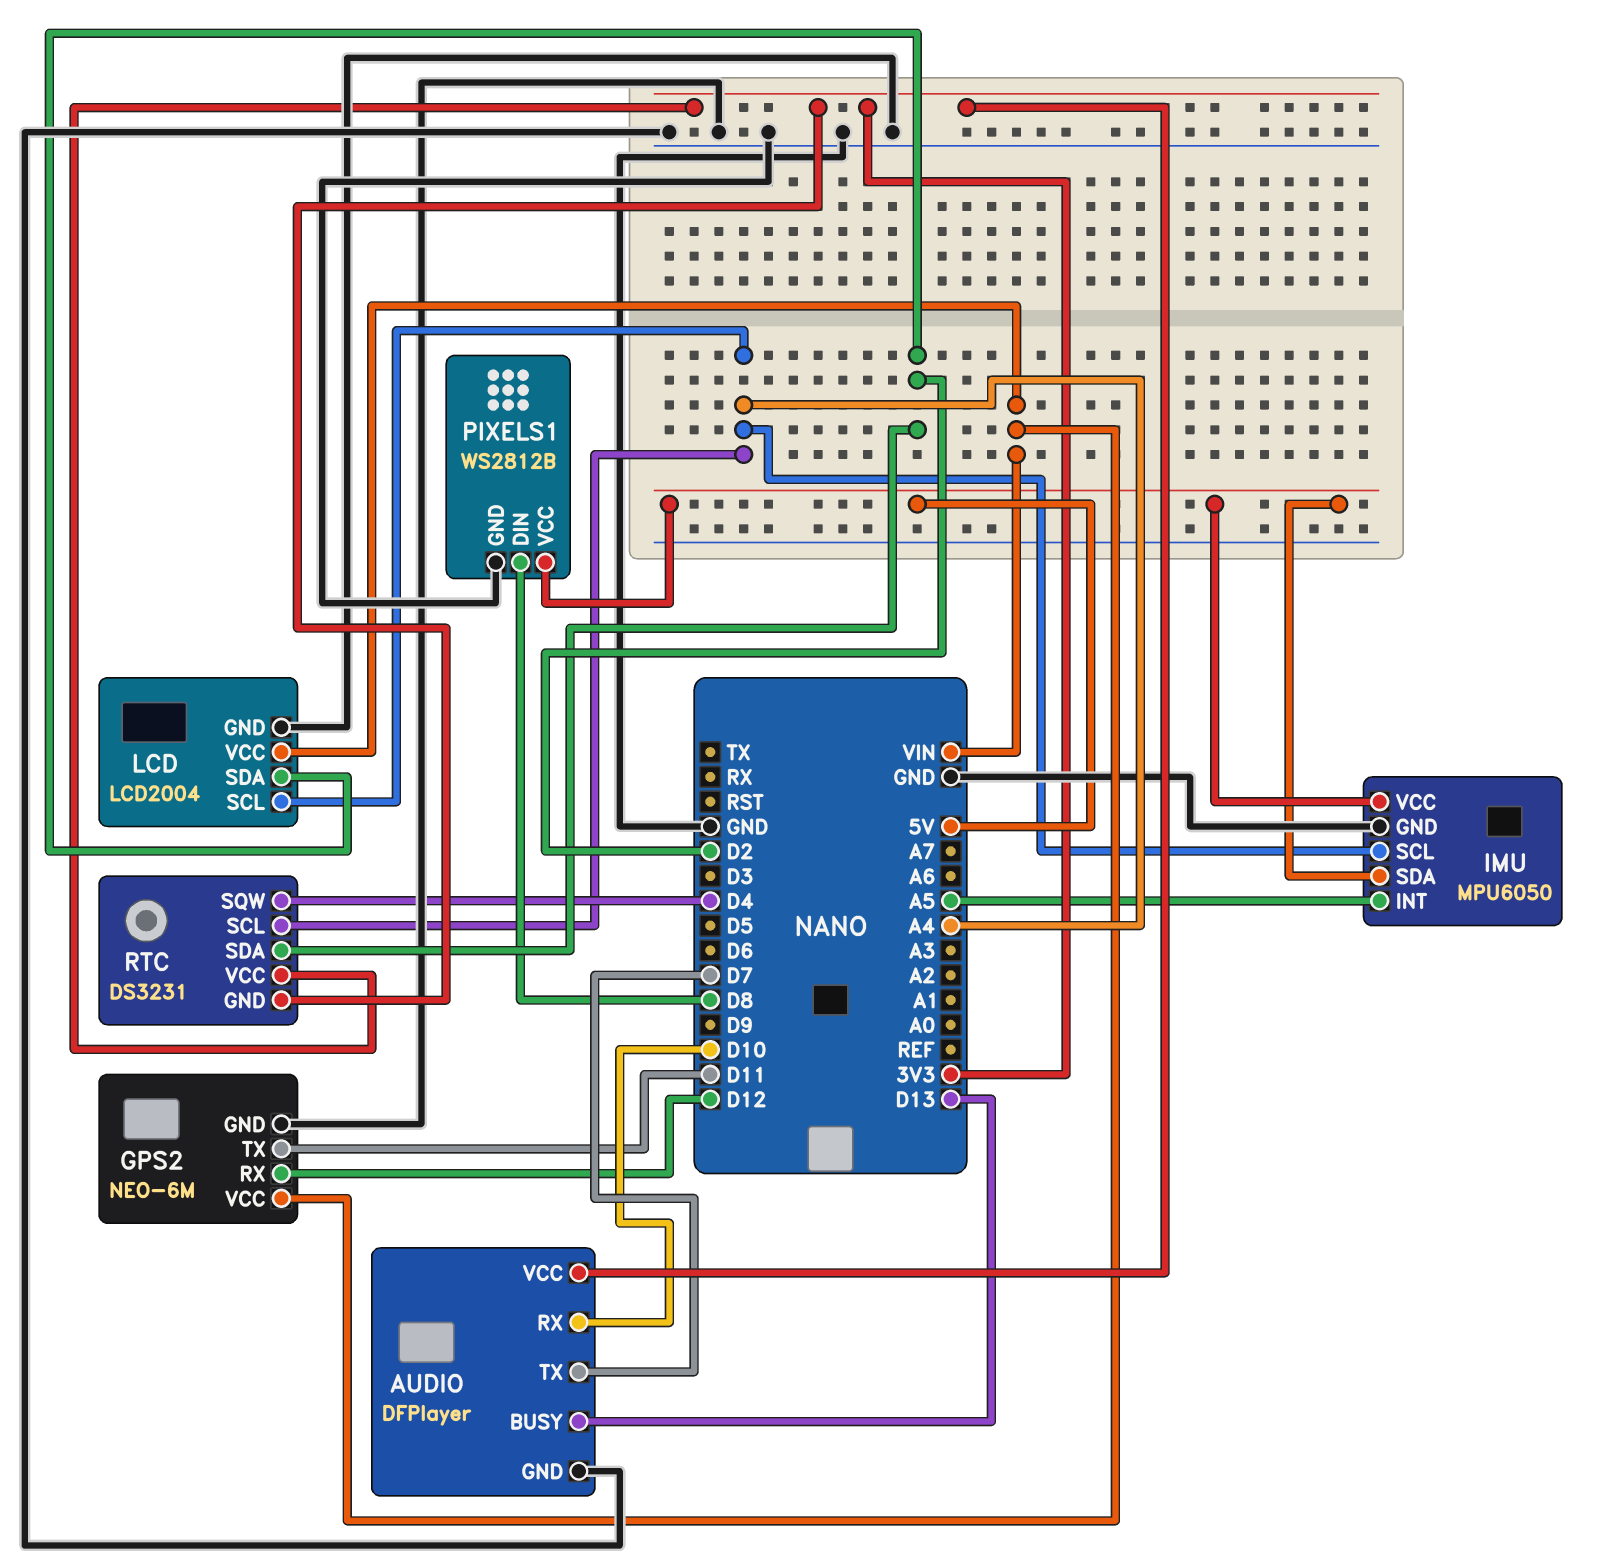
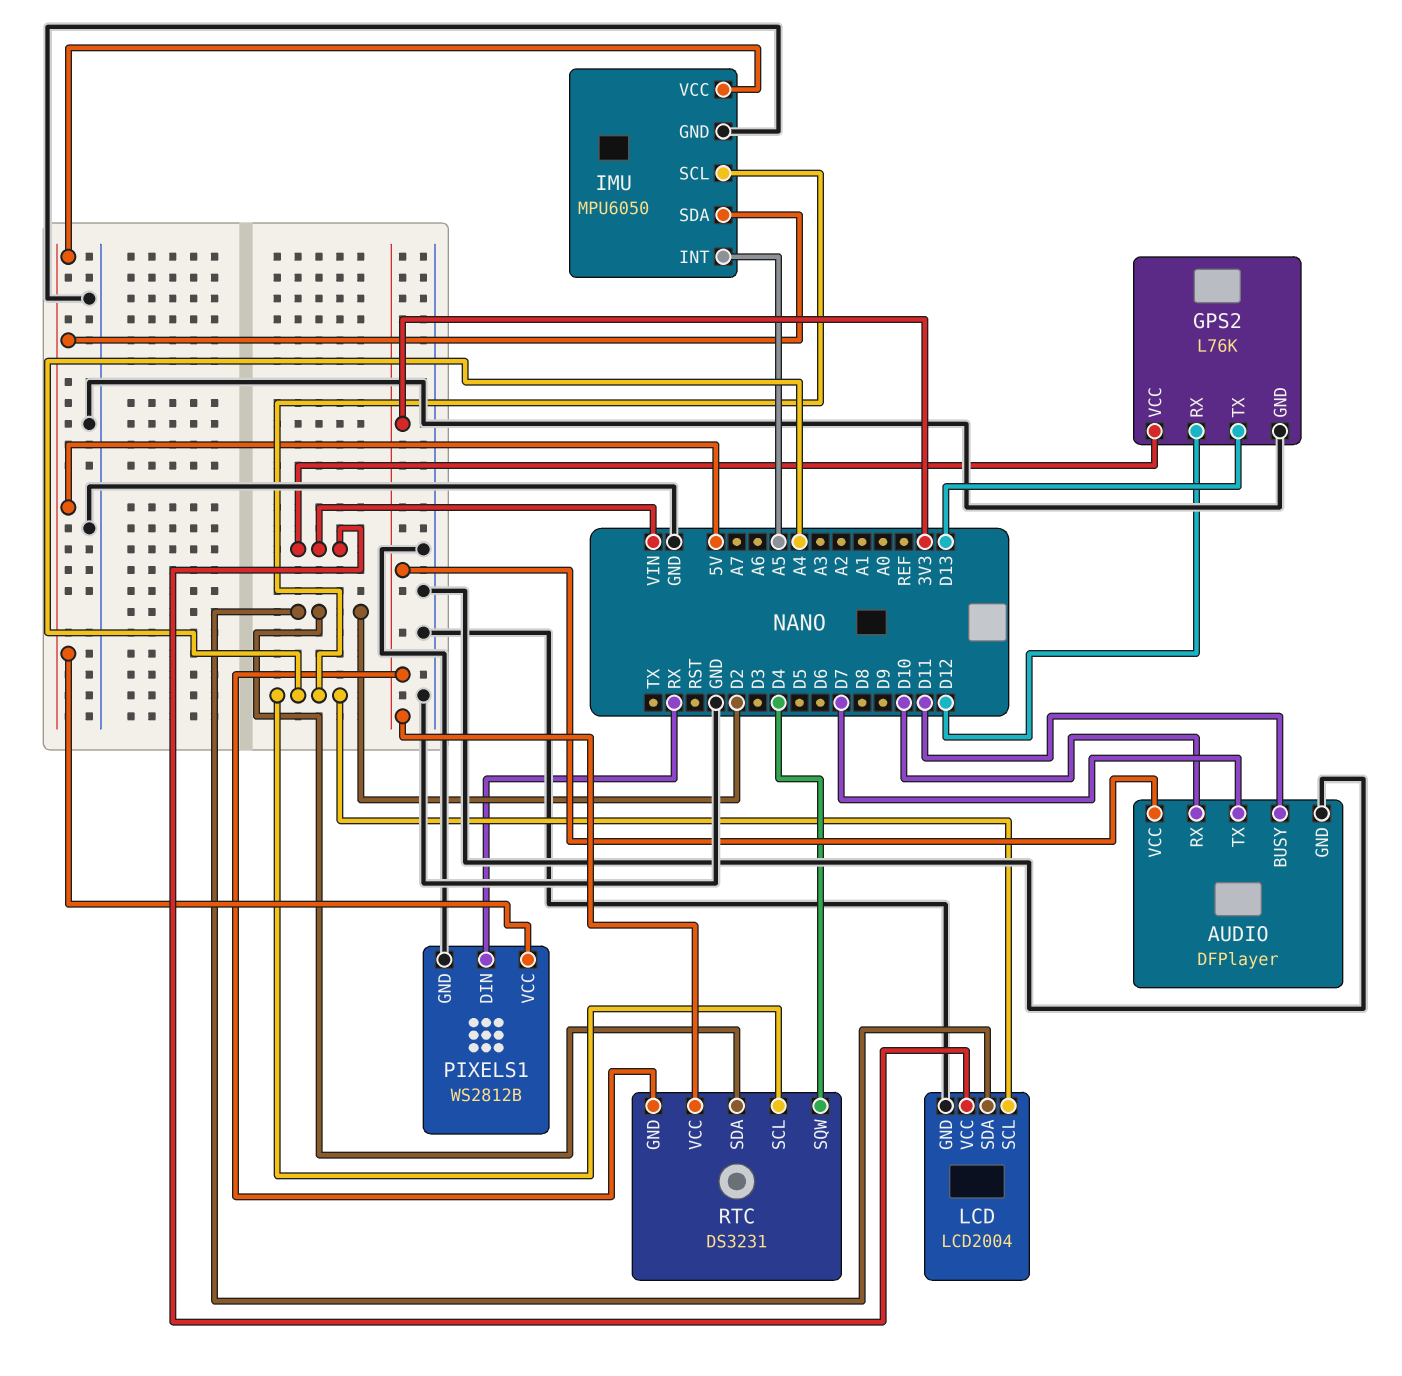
AUDIO pin BUSY: D13 -> D11
GPS2: NEO-6M -> L76K
GPS2 pin TX: D11 -> D13
PIXELS1 pin DIN: D8 -> RX

